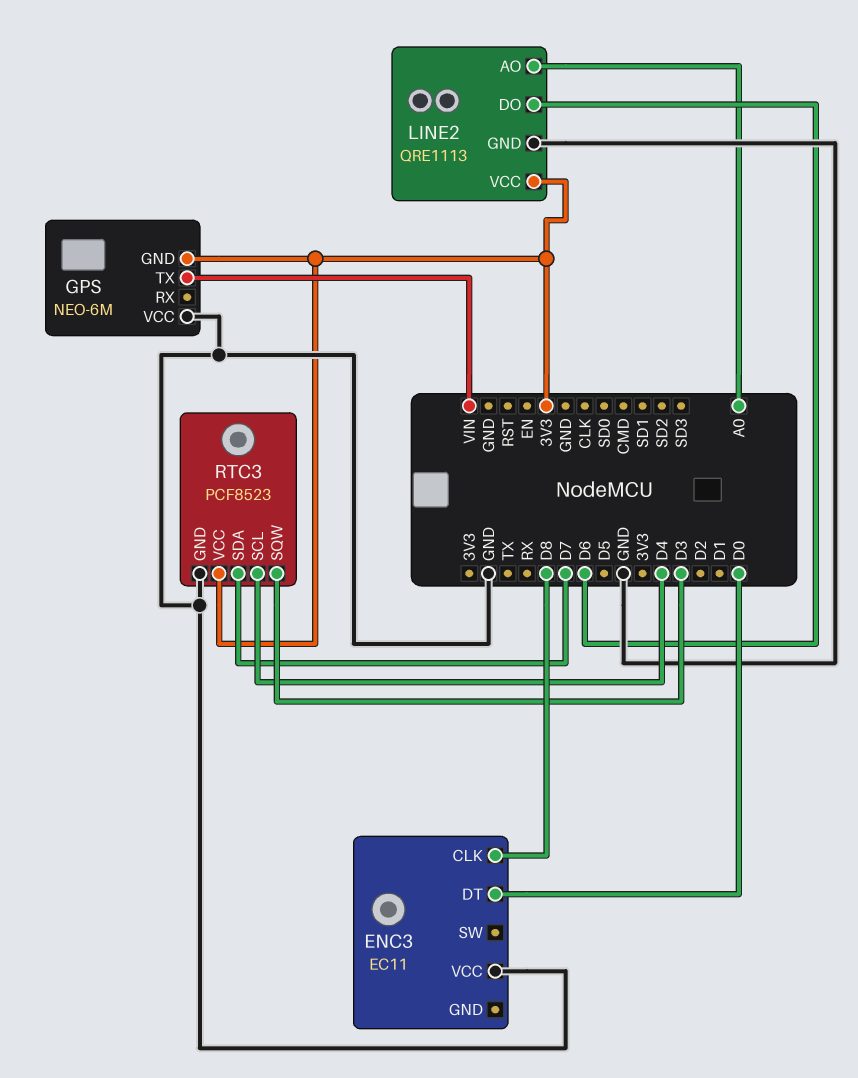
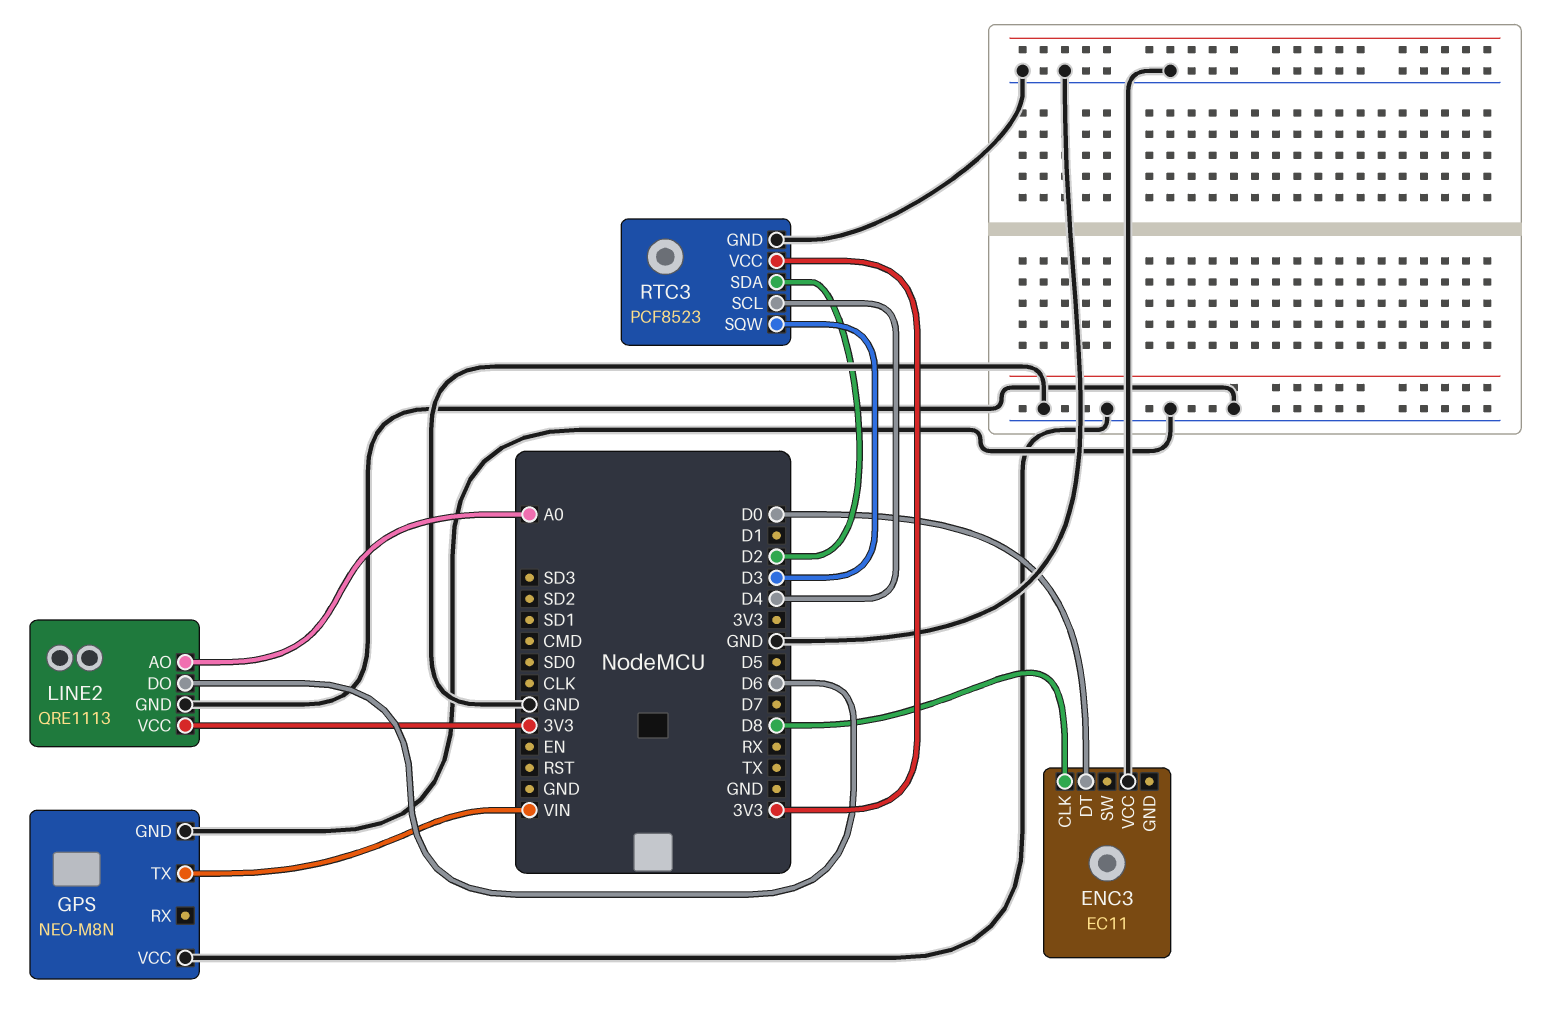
GPS: NEO-6M -> NEO-M8N
GPS pin GND: 3V3 -> GND
RTC3 pin SDA: D7 -> D2

